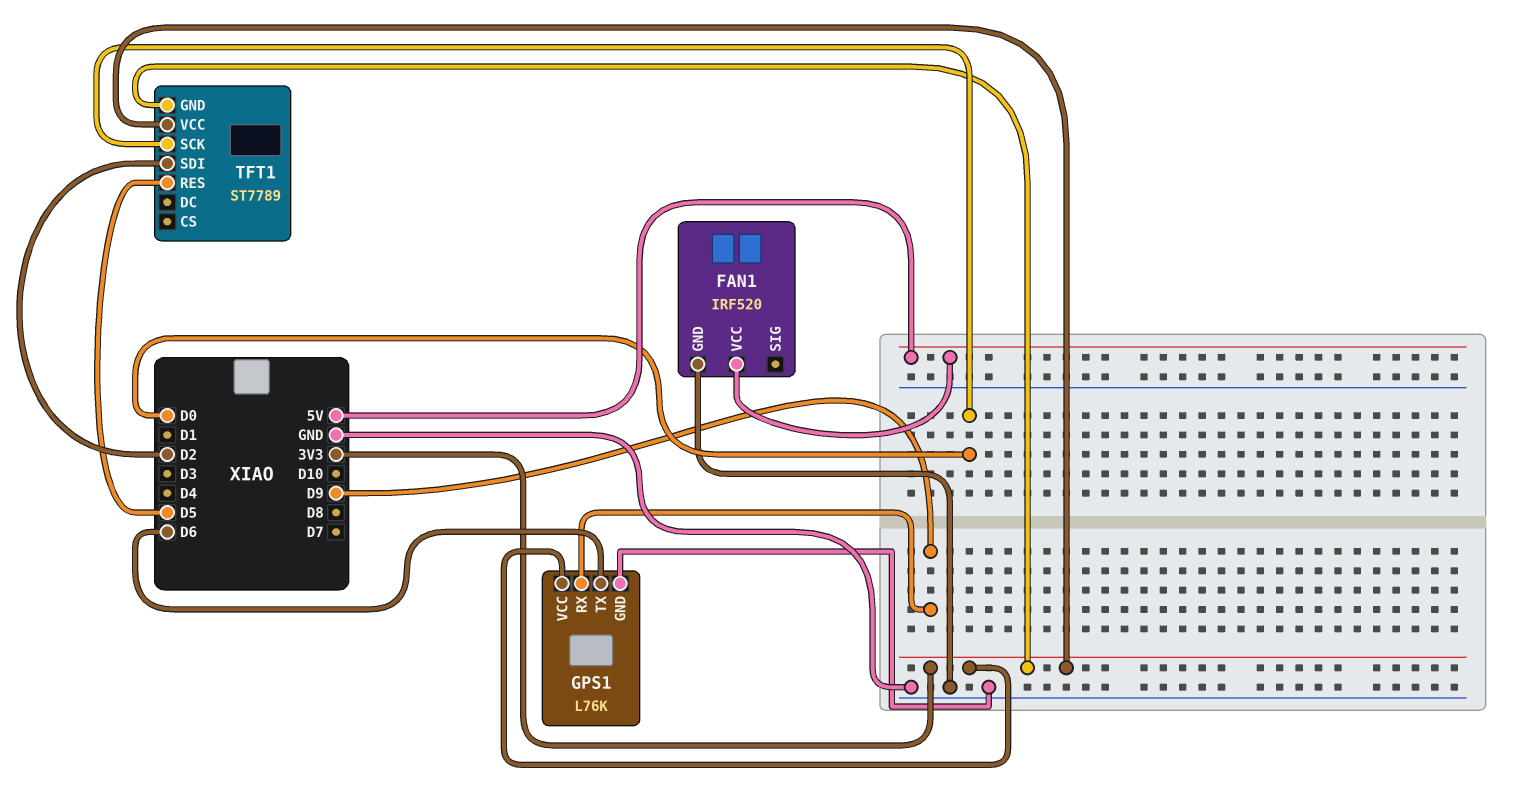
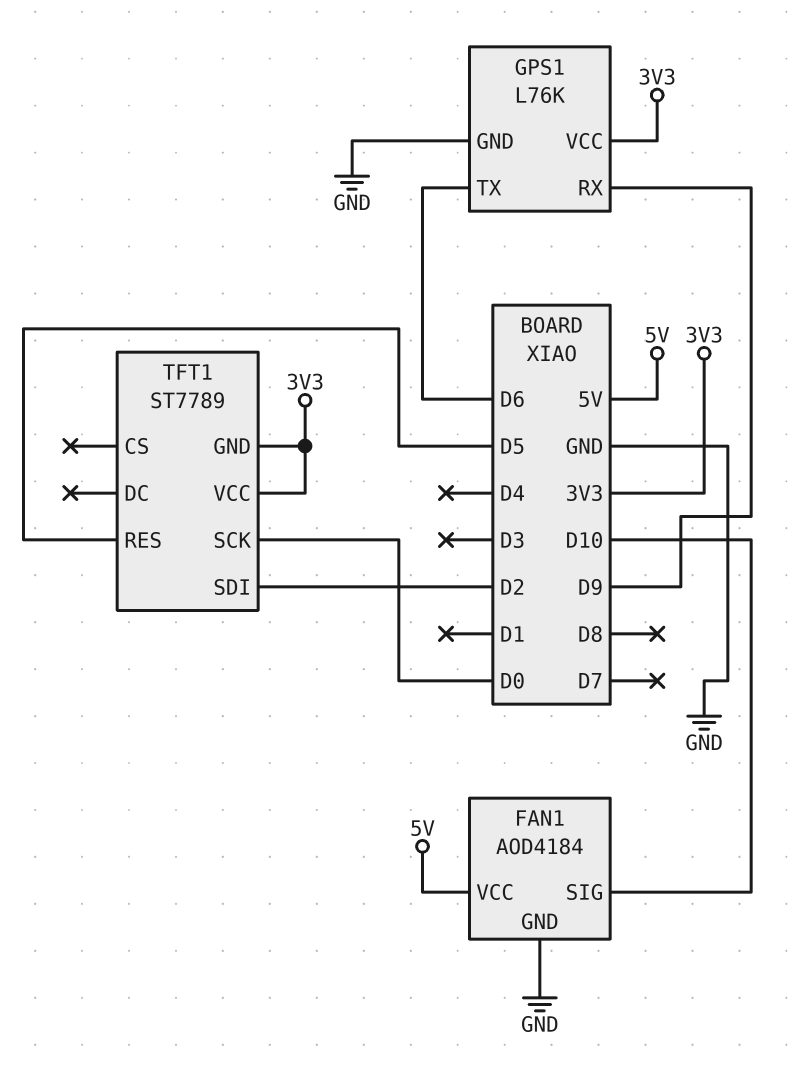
FAN1: IRF520 -> AOD4184
FAN1 pin SIG: none -> D10

